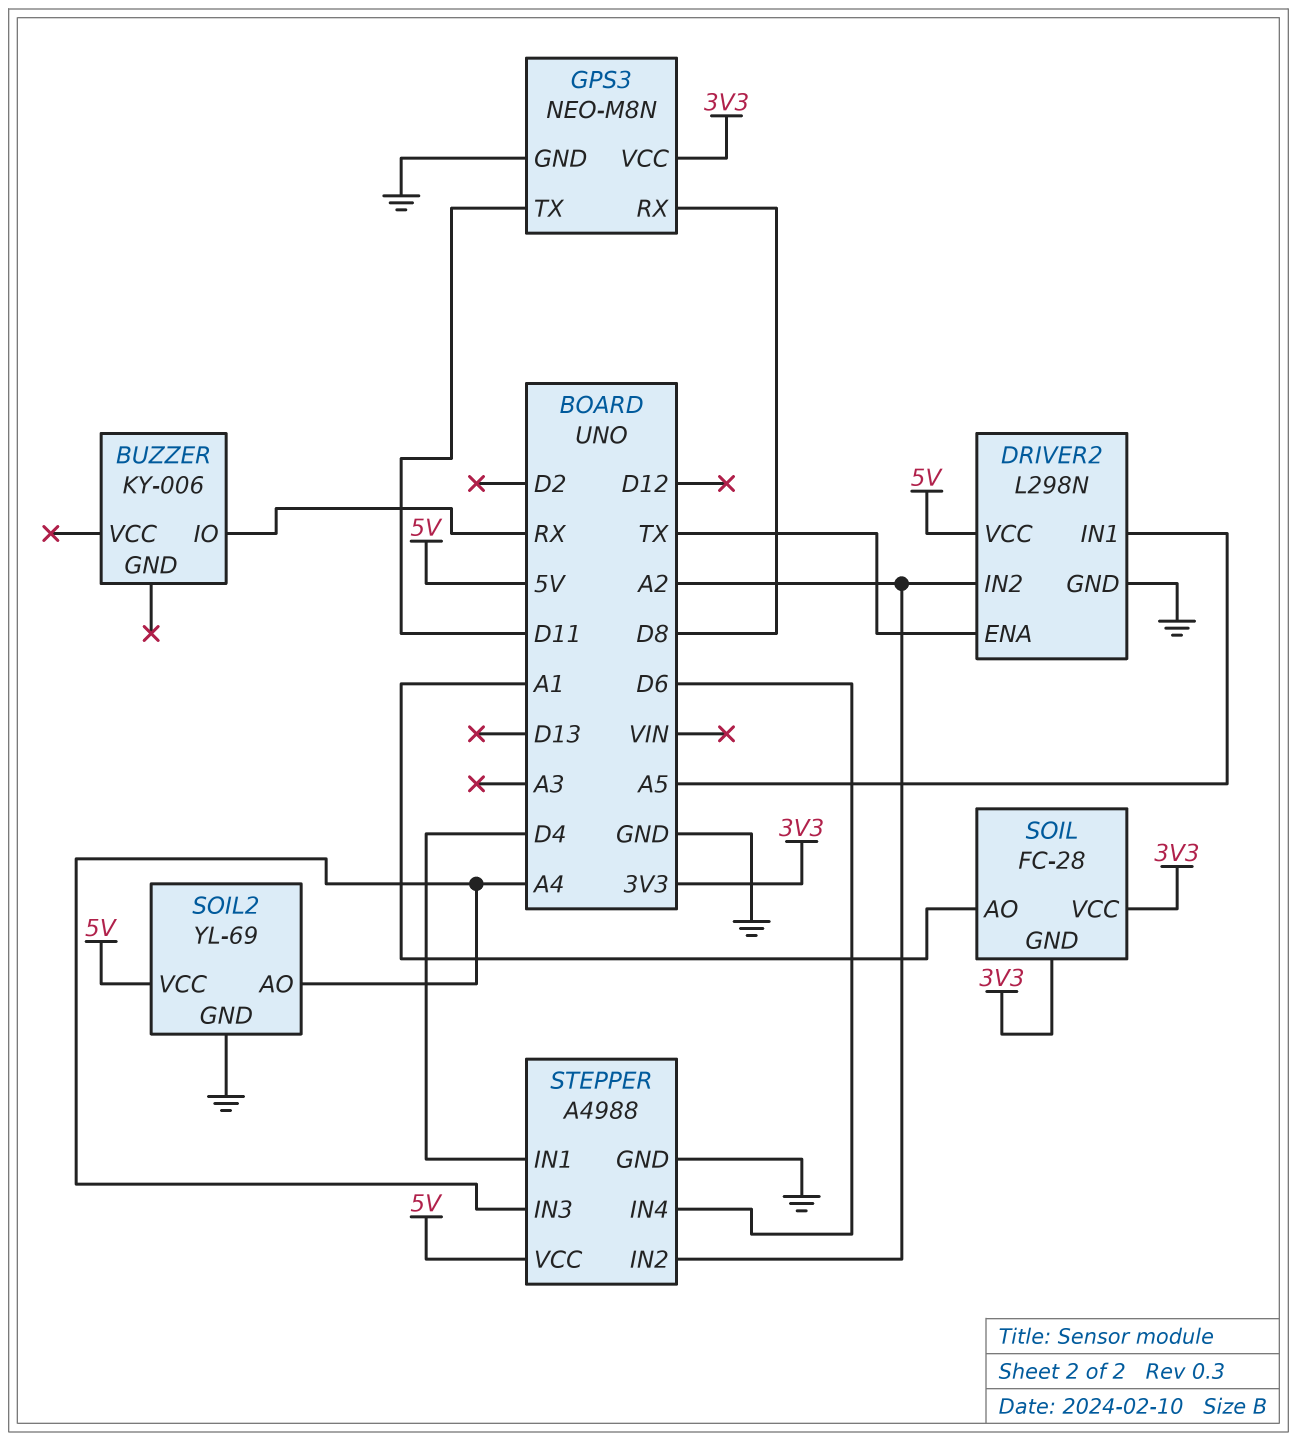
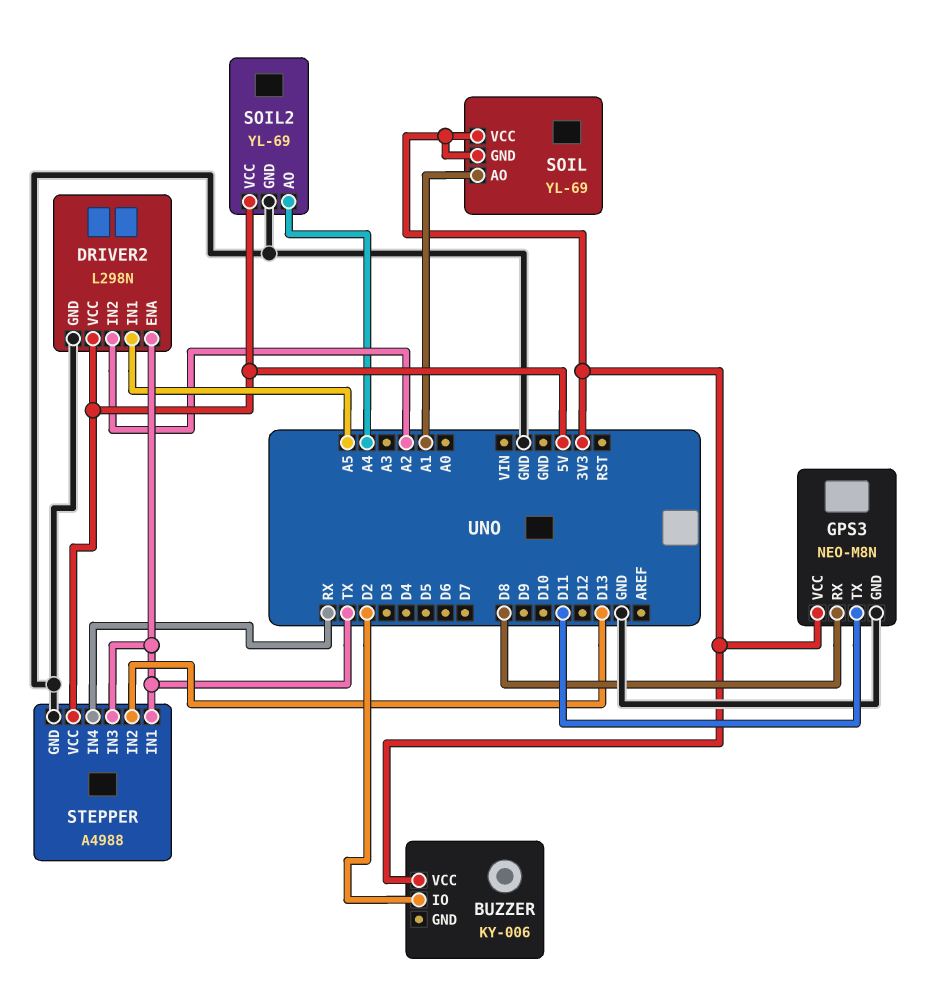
BUZZER pin IO: RX -> D2
BUZZER pin VCC: none -> 3V3
SOIL: FC-28 -> YL-69
STEPPER pin IN1: D4 -> TX
STEPPER pin IN2: A2 -> D13
STEPPER pin IN3: A4 -> TX
STEPPER pin IN4: D6 -> RX

